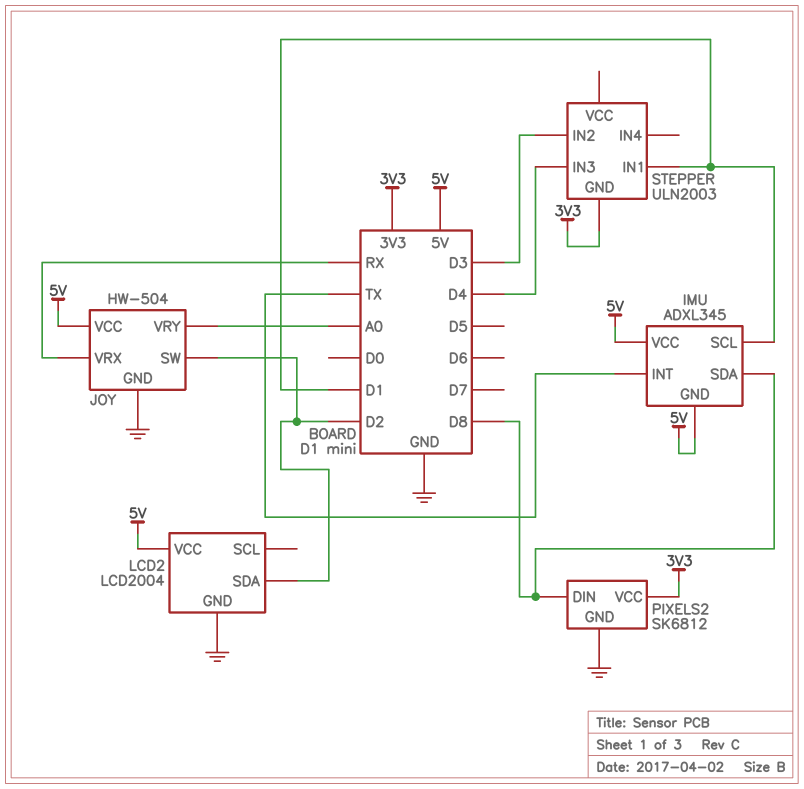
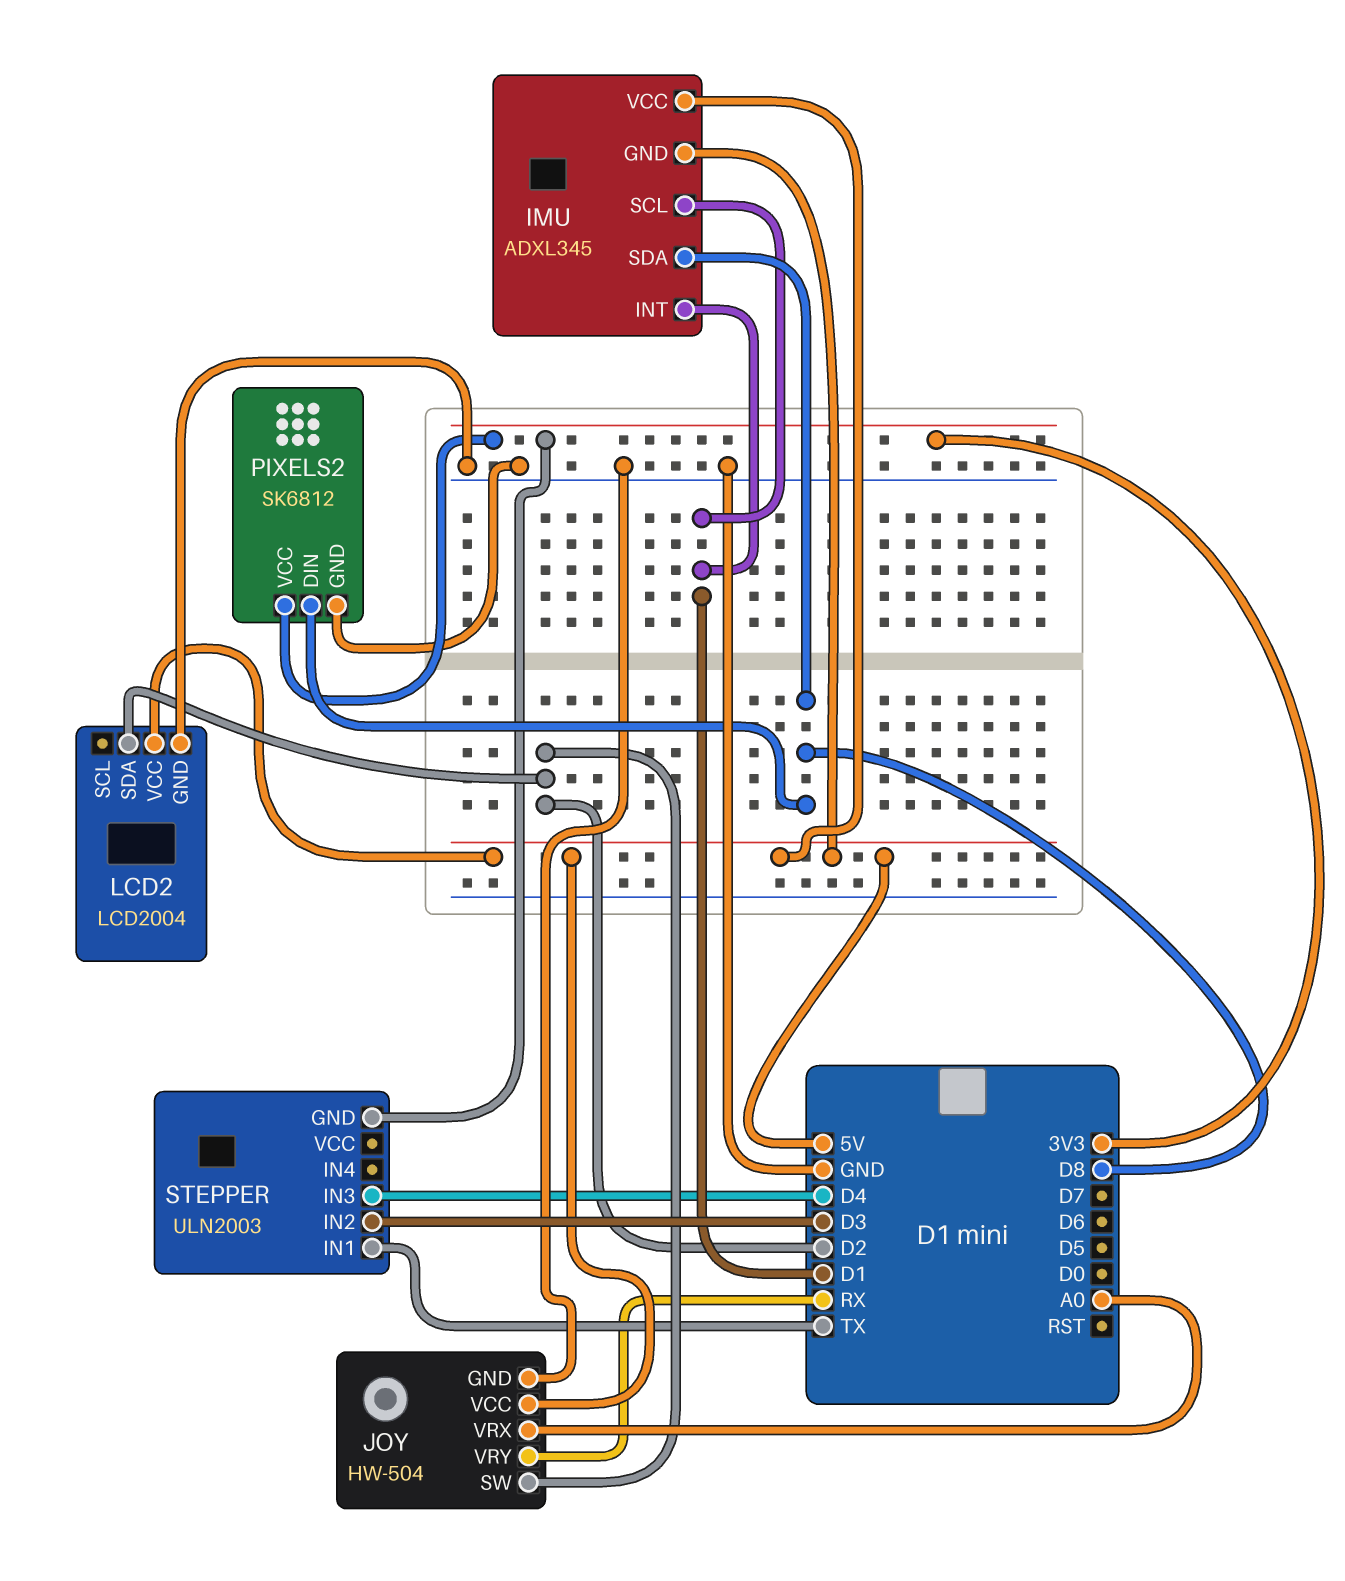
IMU pin INT: TX -> D1
JOY pin VRX: RX -> A0
JOY pin VRY: A0 -> RX
STEPPER pin IN1: D1 -> TX

